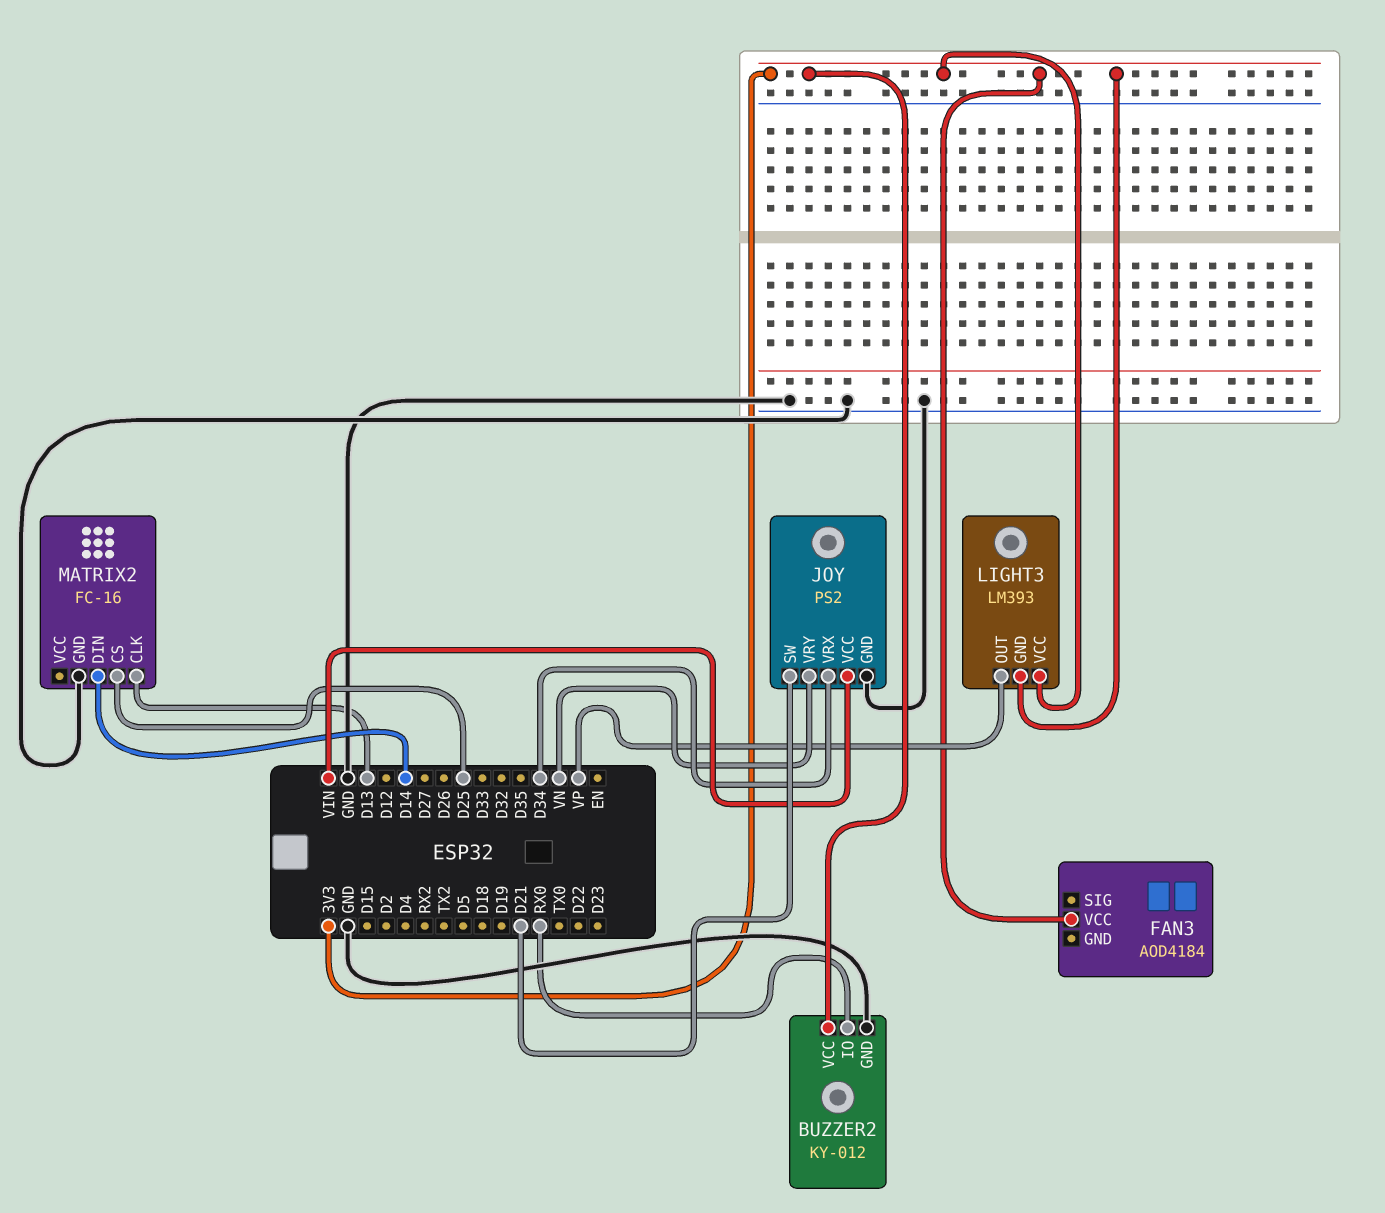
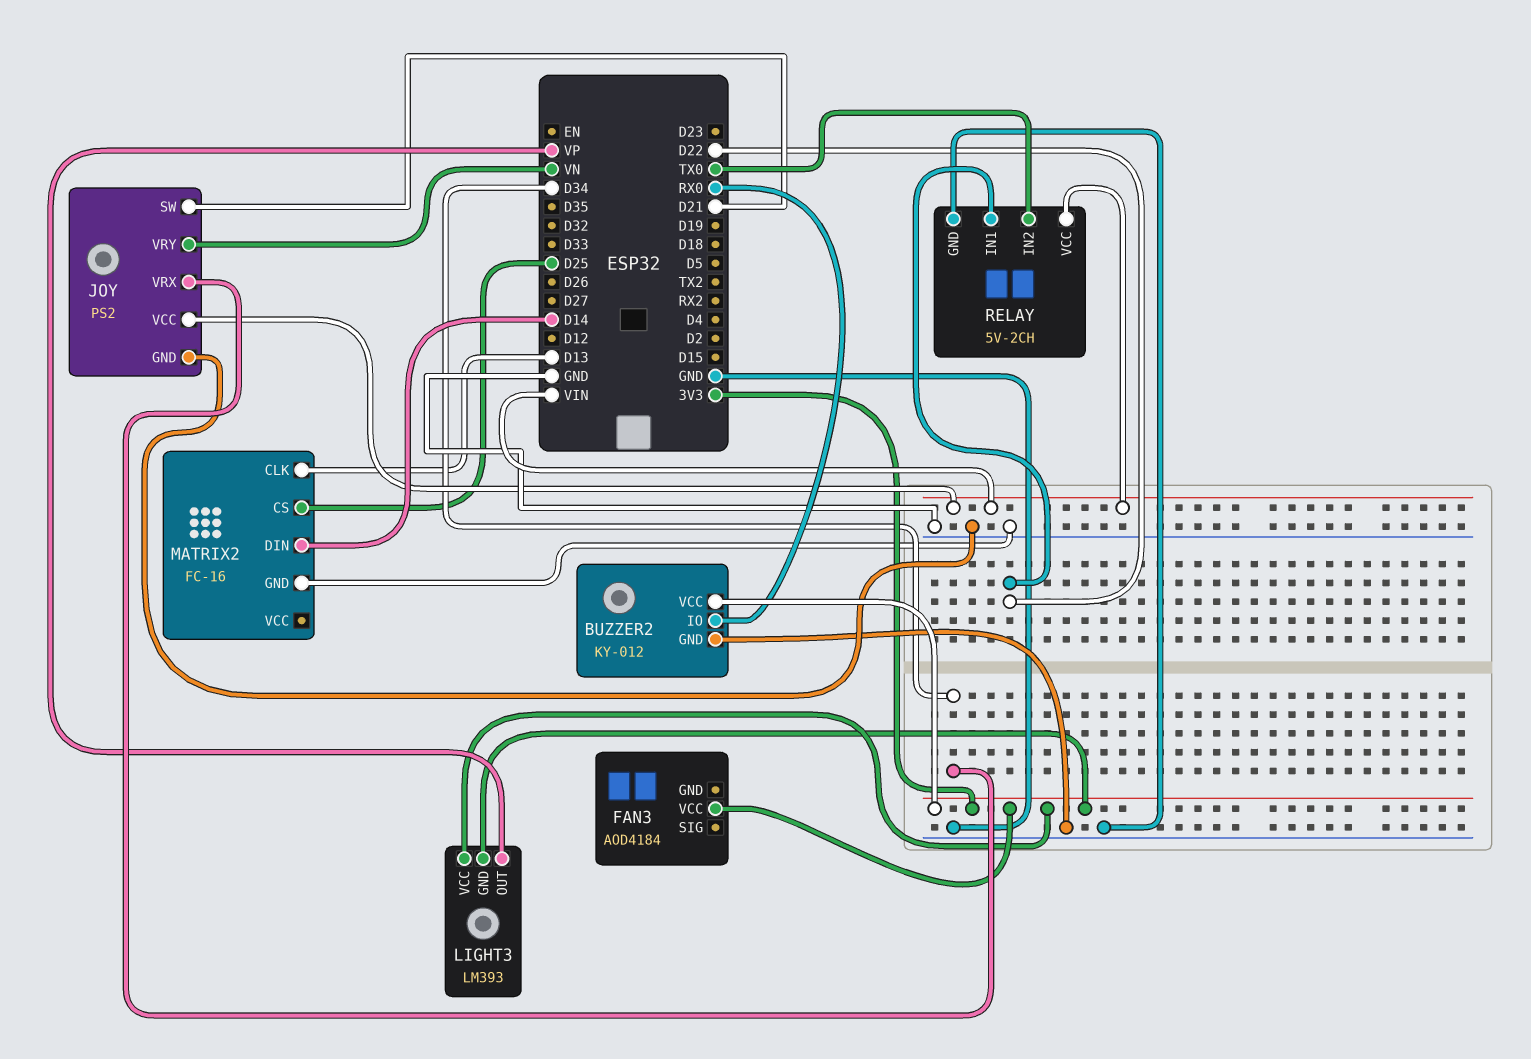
RELAY: none -> 5V-2CH
RELAY pin GND: none -> GND
RELAY pin IN1: none -> D22
RELAY pin IN2: none -> TX0
RELAY pin VCC: none -> VIN

